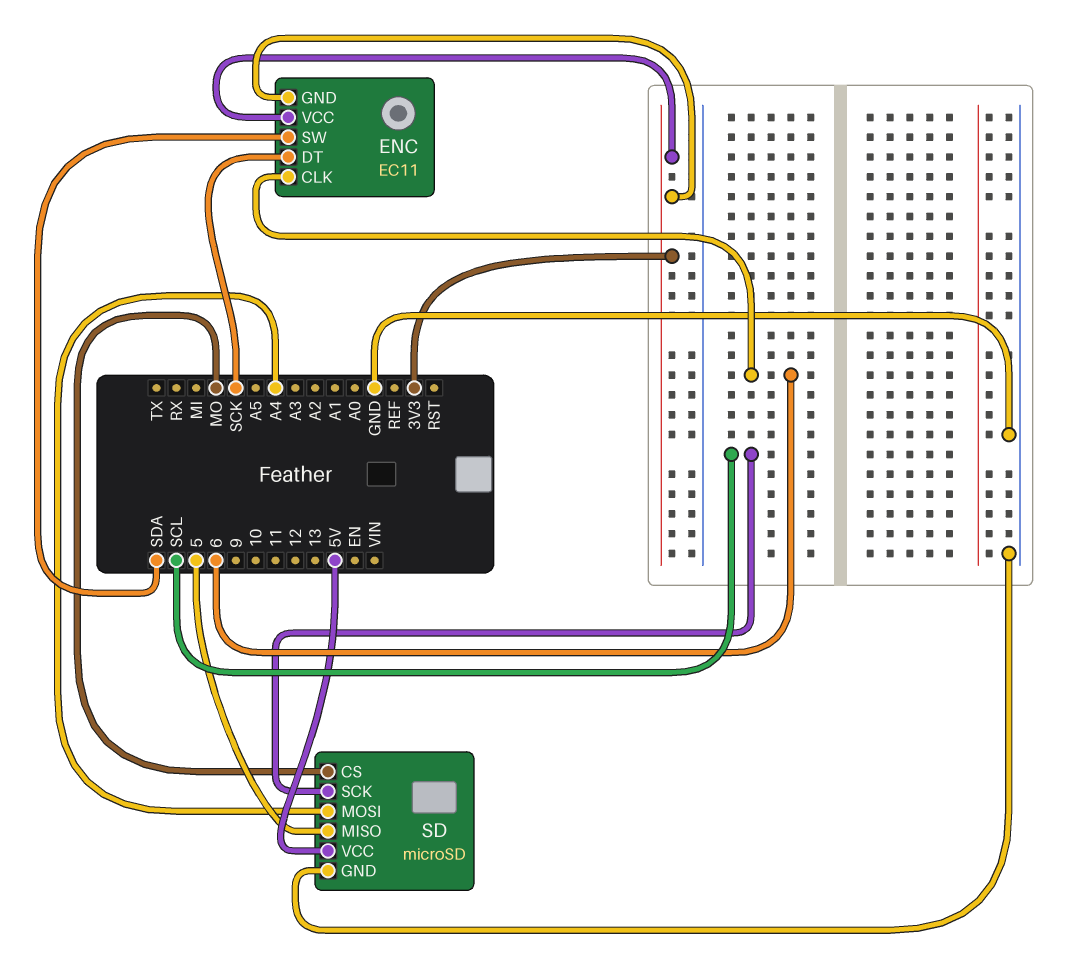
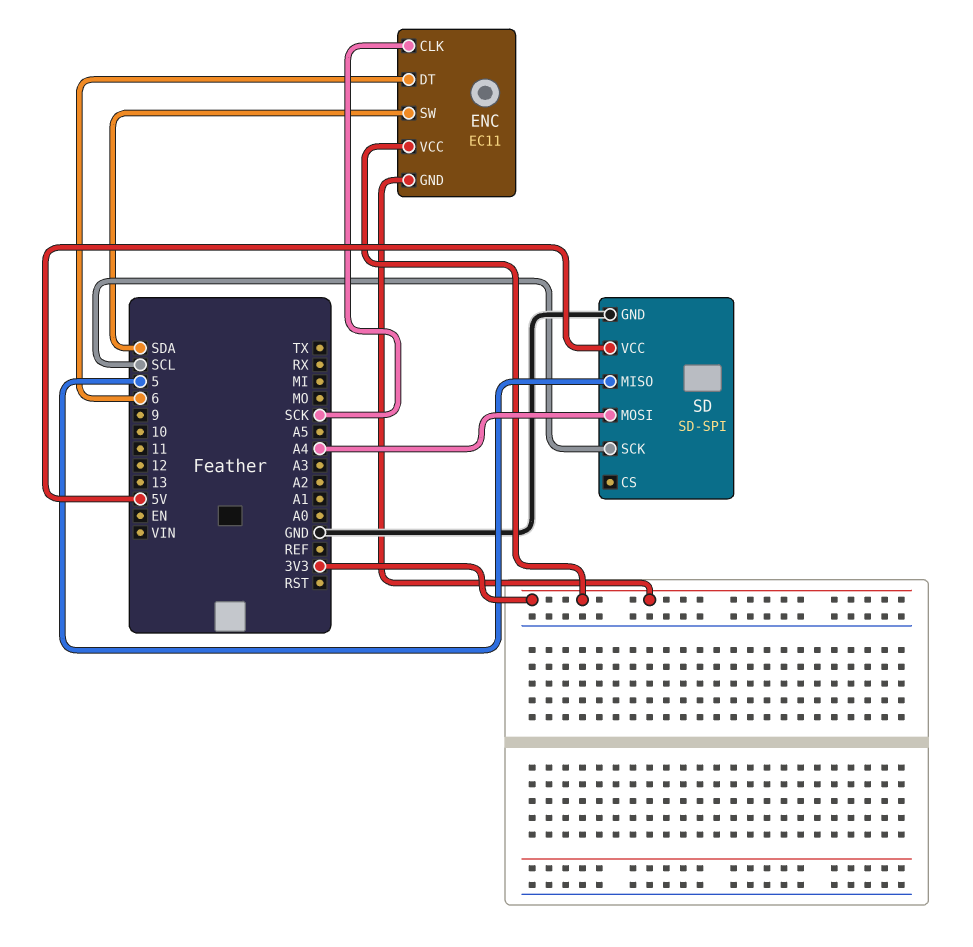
ENC pin CLK: 6 -> SCK
ENC pin DT: SCK -> 6
SD: microSD -> SD-SPI
SD pin CS: MO -> none

